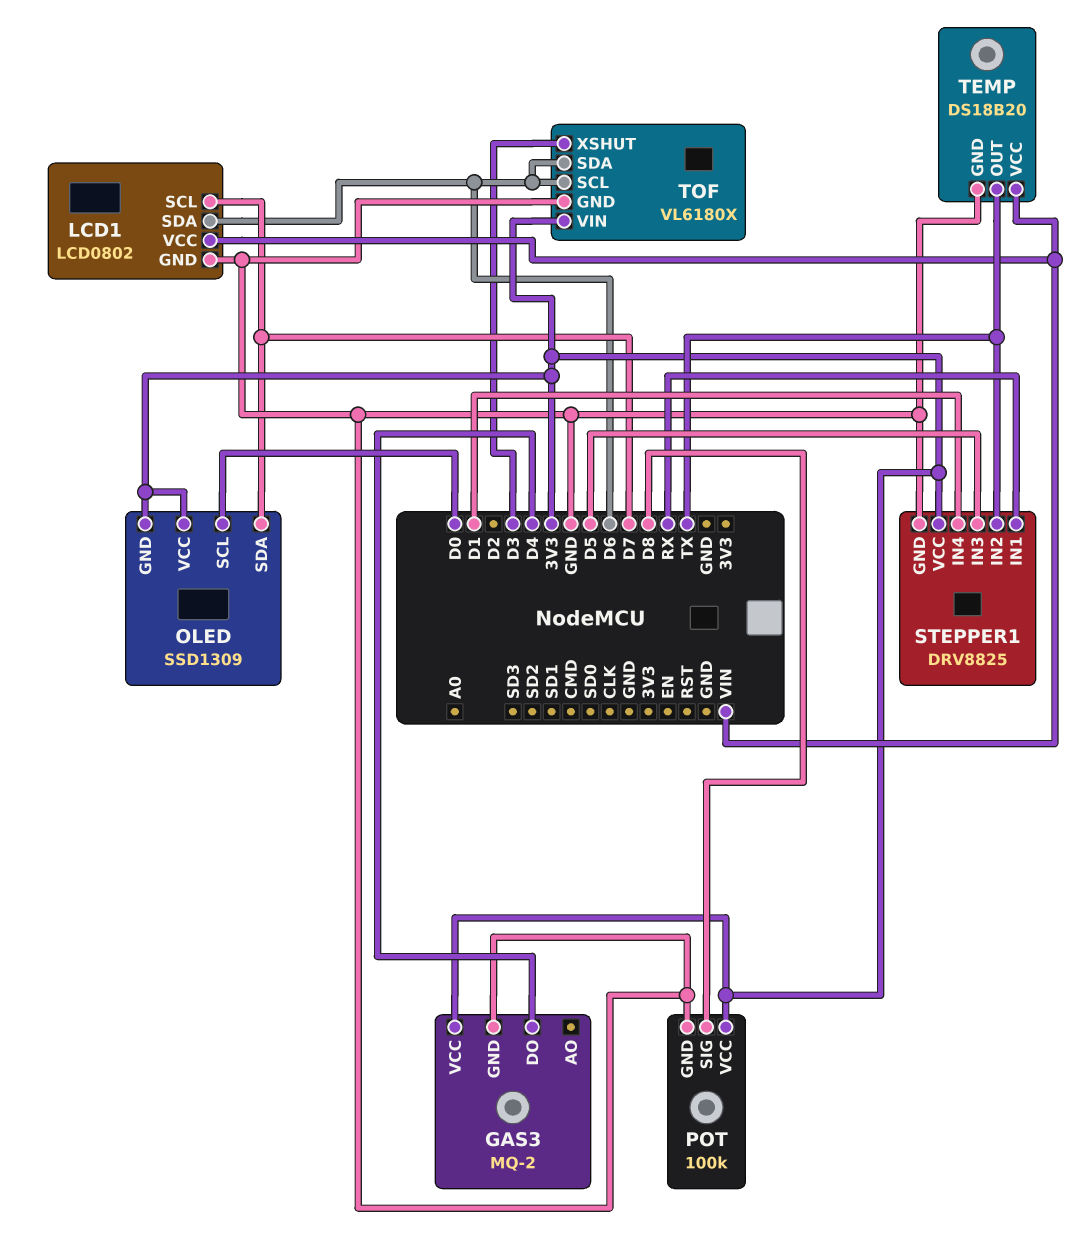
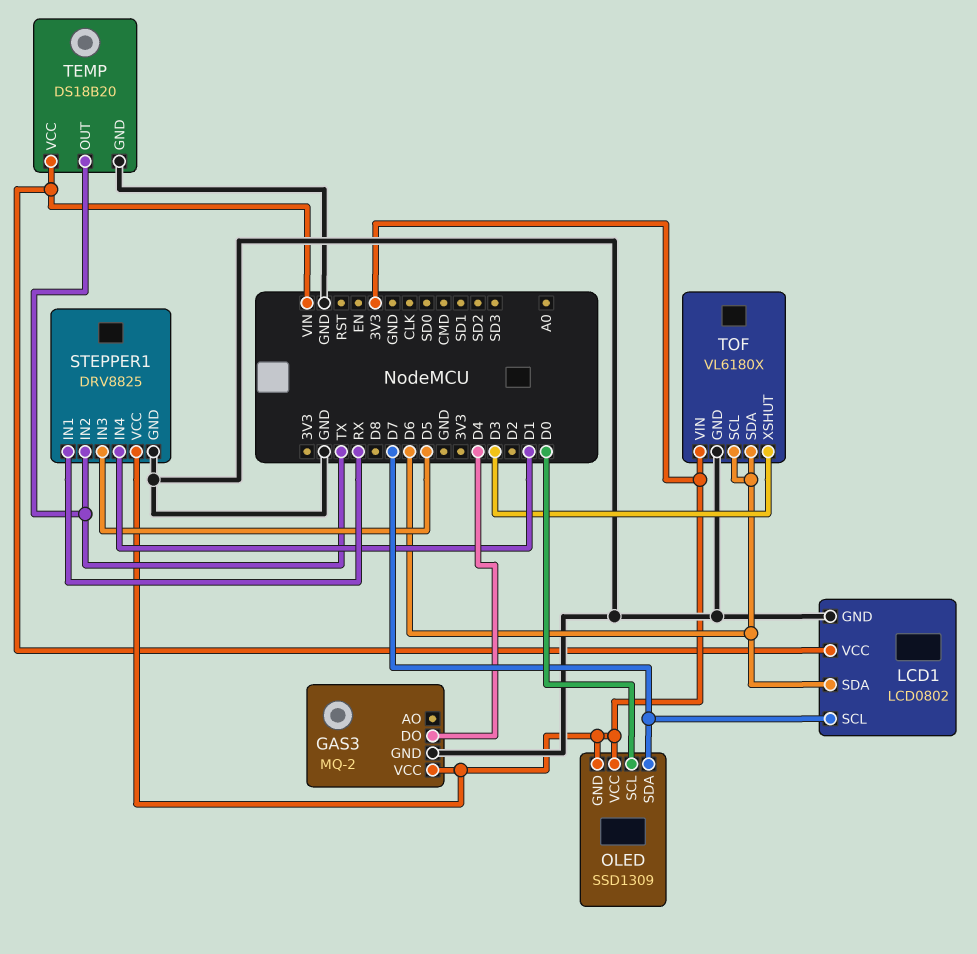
POT: 100k -> none
POT pin GND: GND -> none
POT pin SIG: D8 -> none
POT pin VCC: 3V3 -> none

